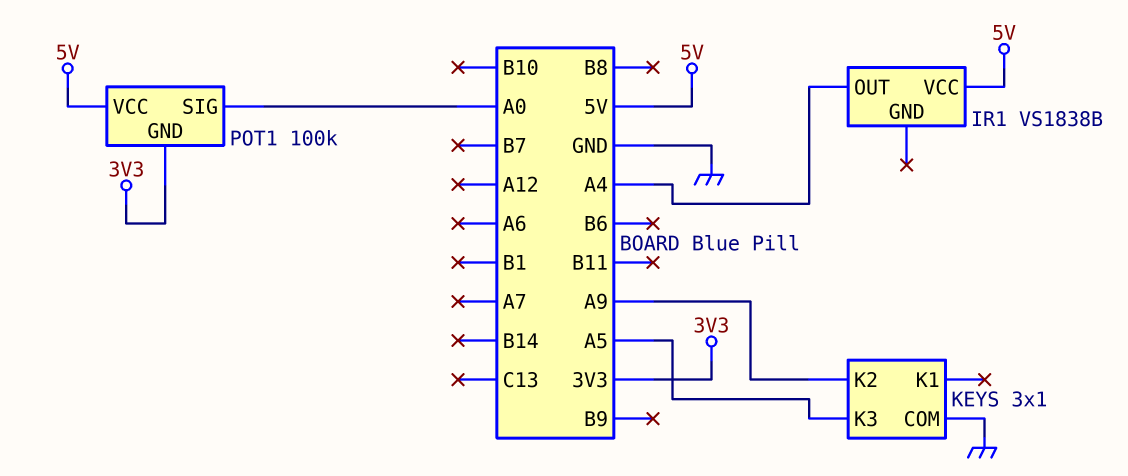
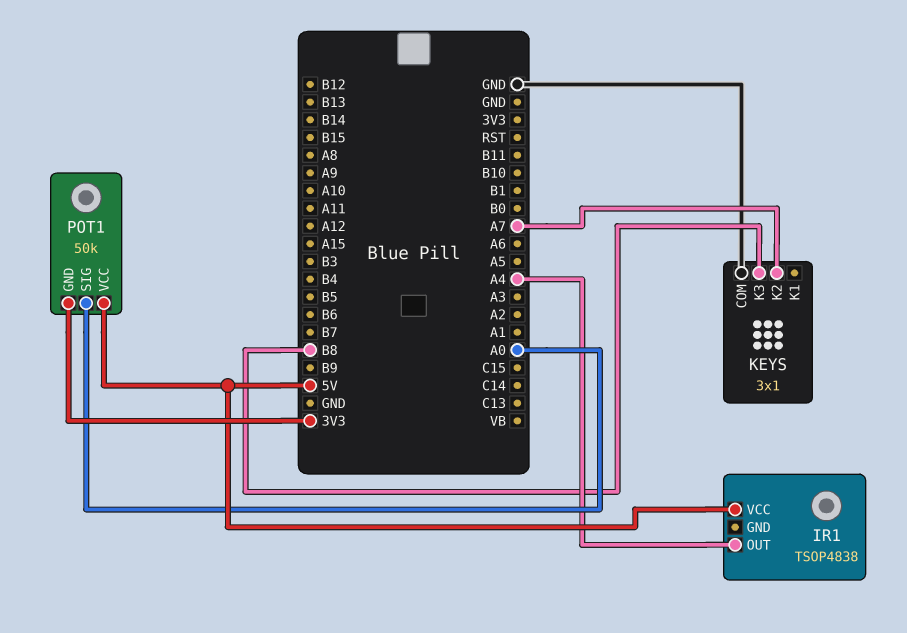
IR1: VS1838B -> TSOP4838
KEYS pin K2: A9 -> A7
KEYS pin K3: A5 -> B8
POT1: 100k -> 50k

